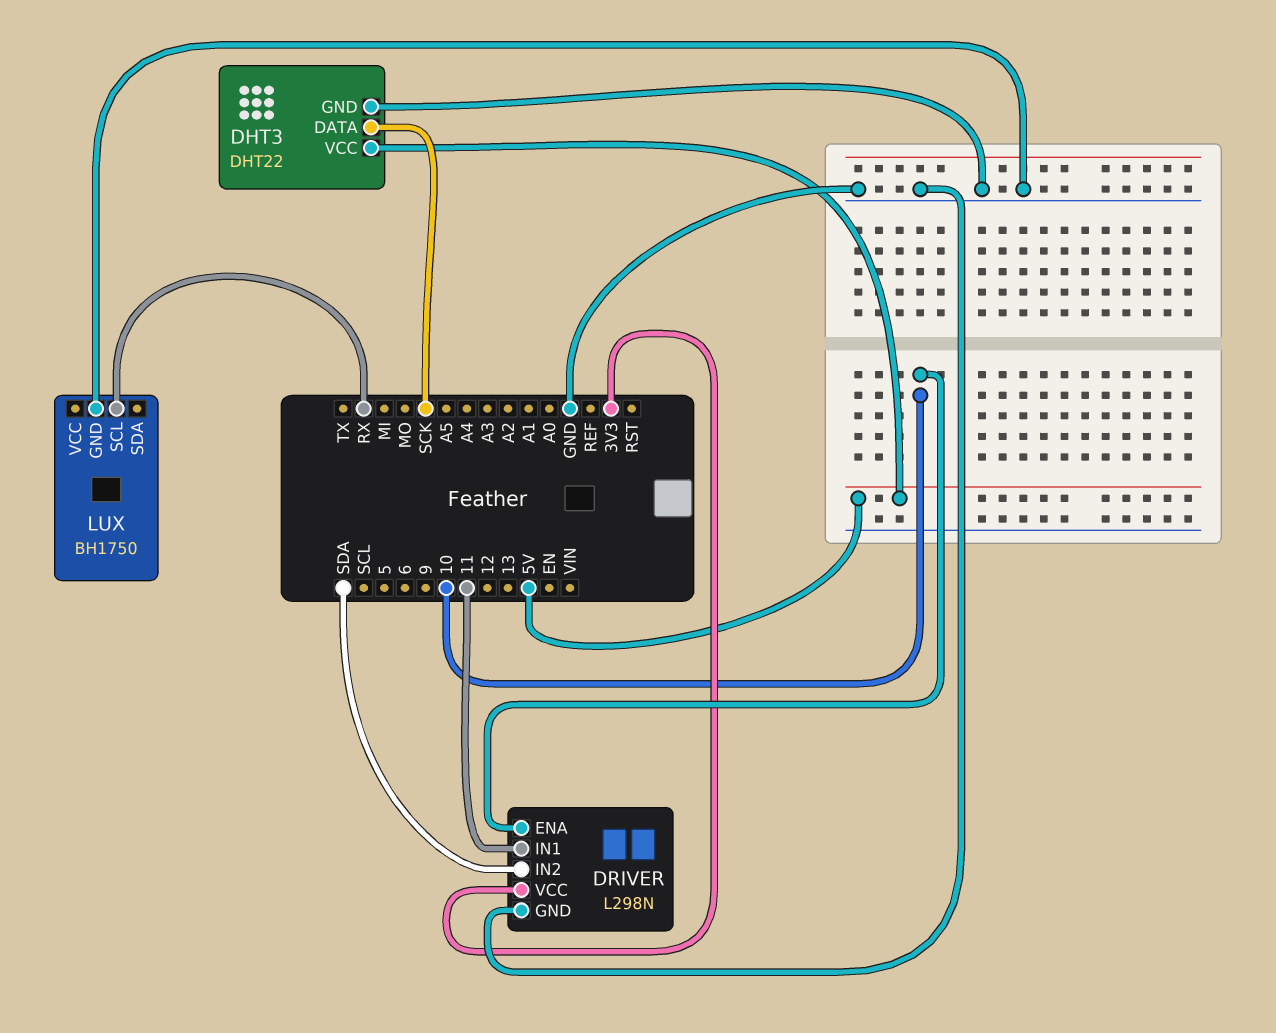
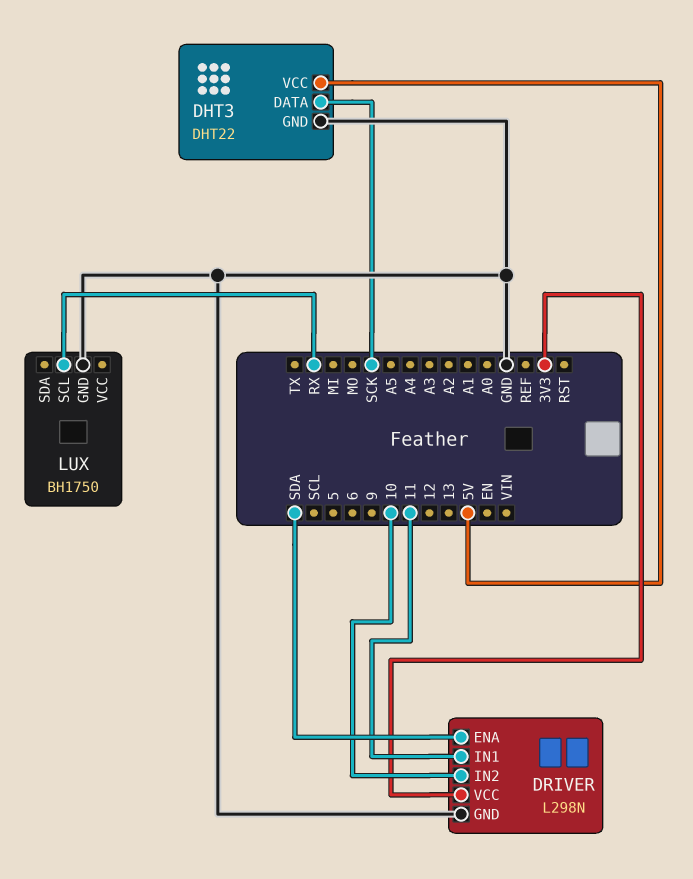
DRIVER pin ENA: 10 -> SDA
DRIVER pin IN2: SDA -> 10

